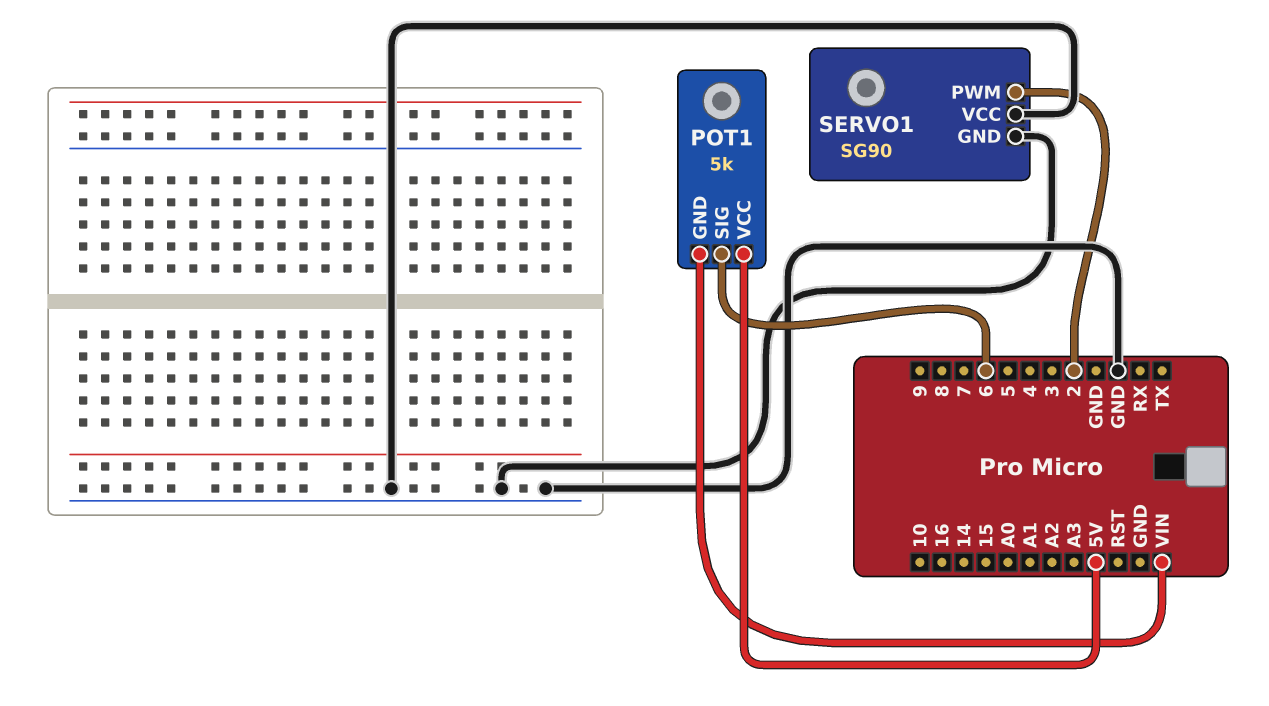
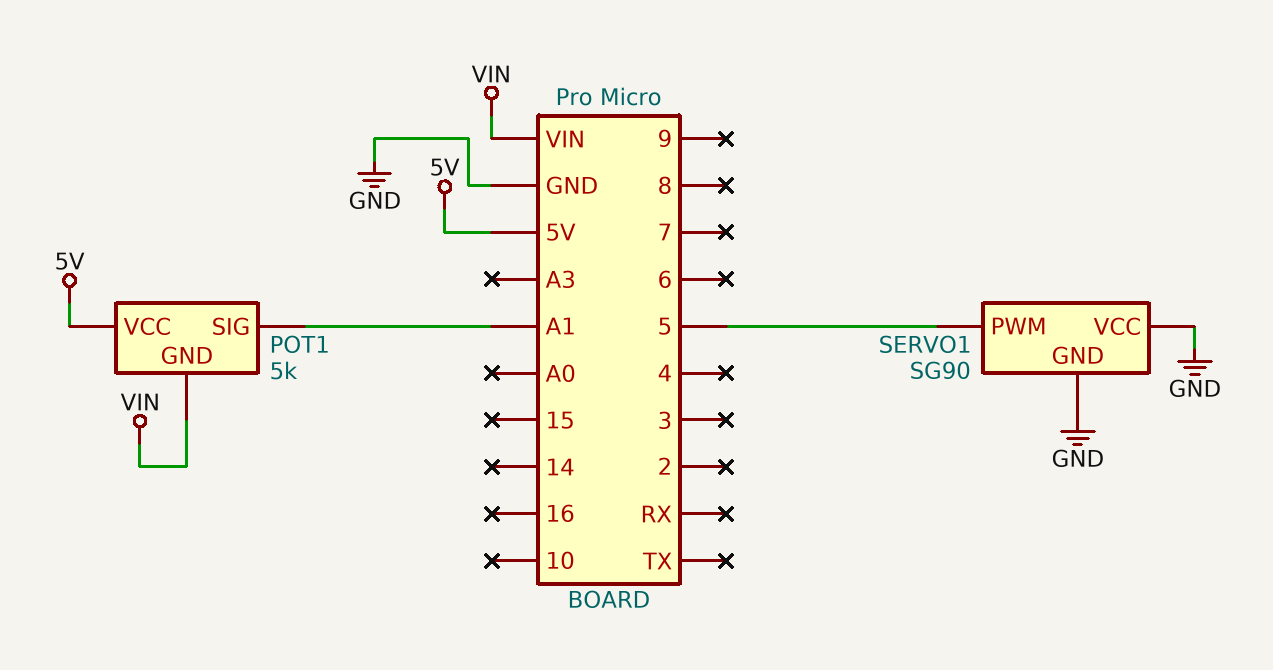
POT1 pin SIG: 6 -> A1
SERVO1 pin PWM: 2 -> 5

